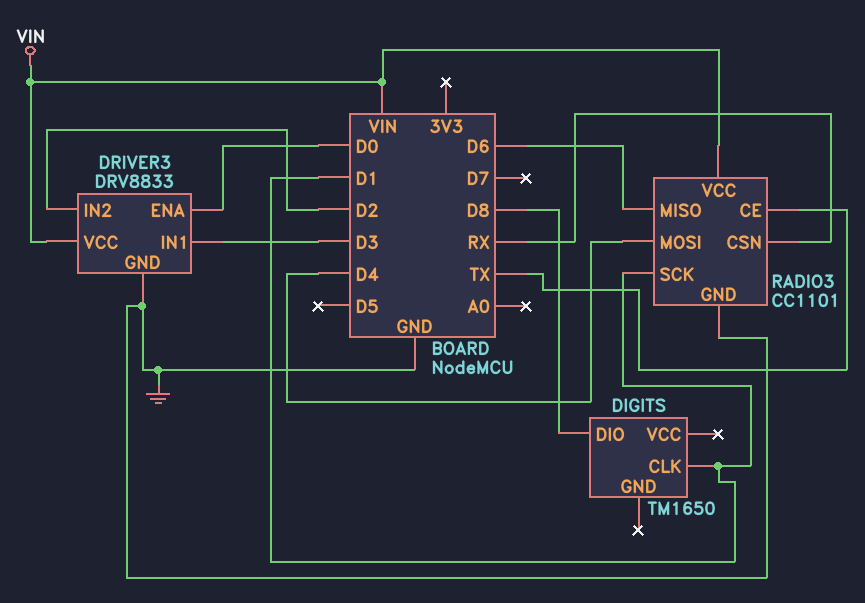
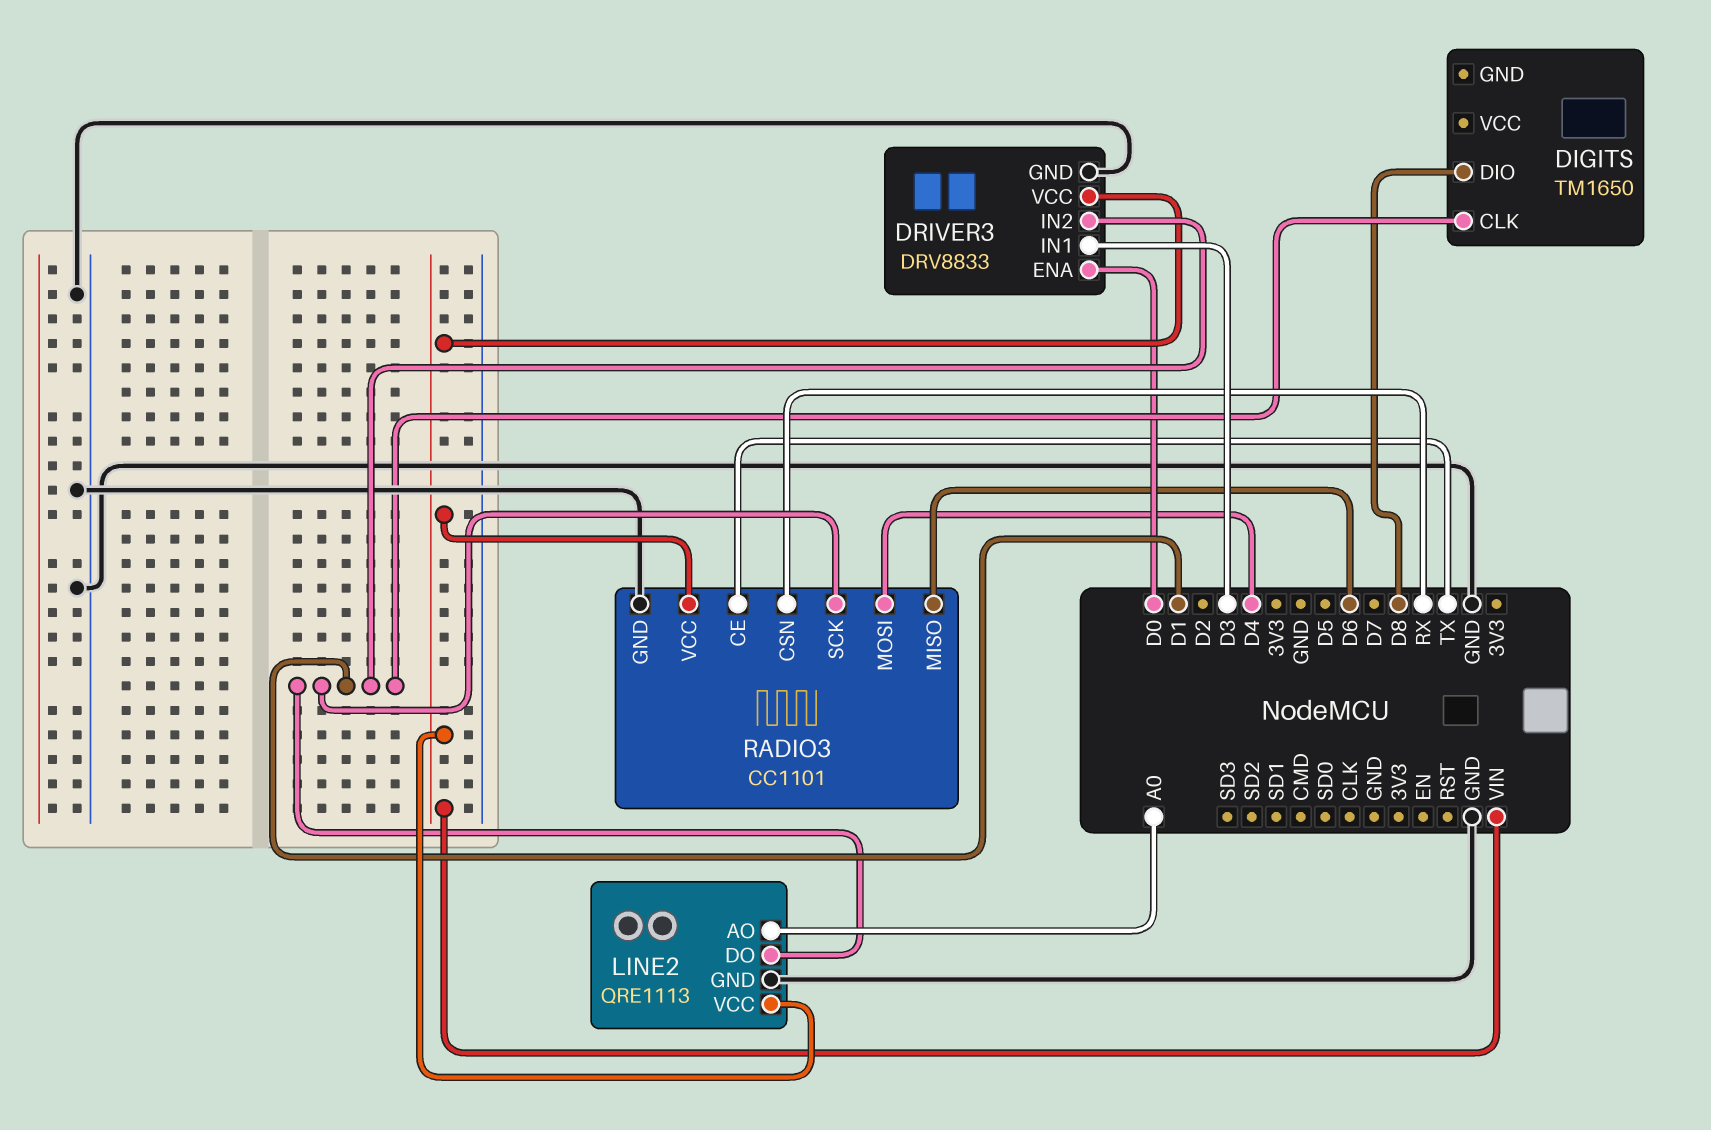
DRIVER3 pin IN2: D2 -> D1
LINE2: none -> QRE1113
LINE2 pin AO: none -> A0
LINE2 pin DO: none -> D1
LINE2 pin GND: none -> GND
LINE2 pin VCC: none -> VIN

